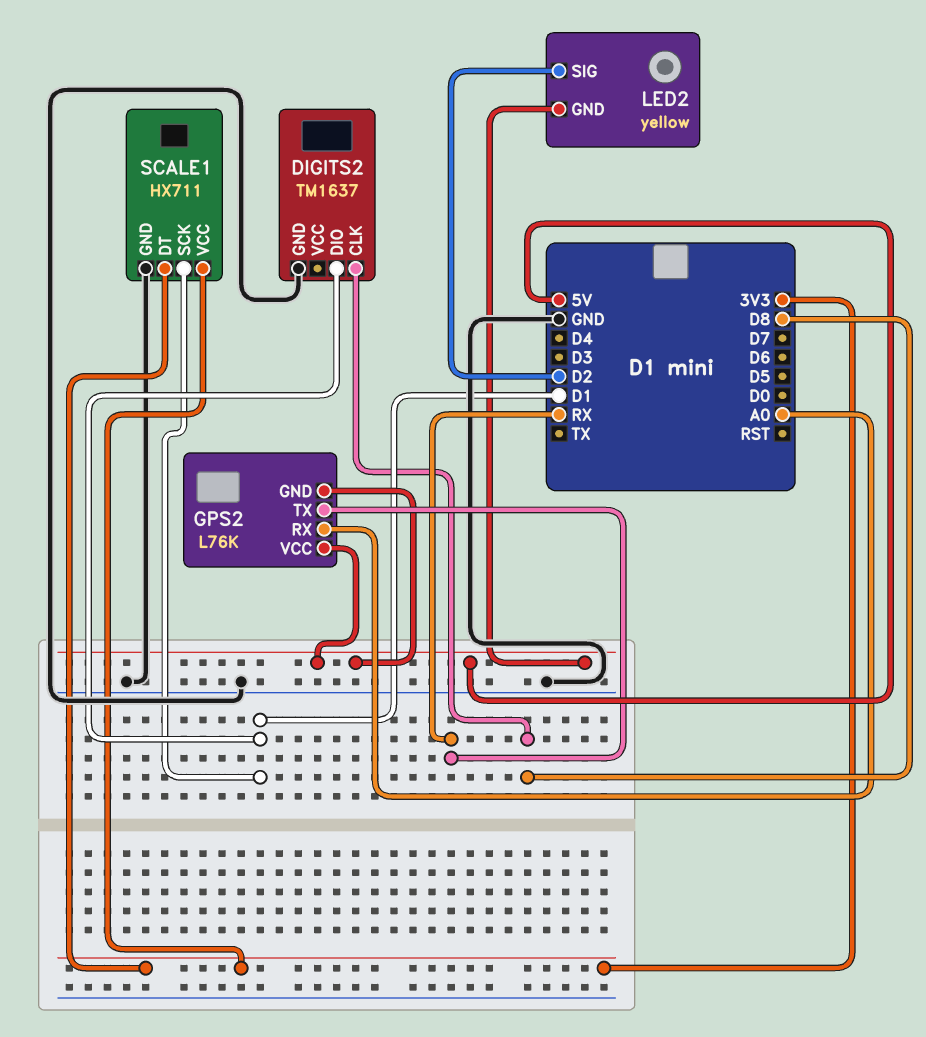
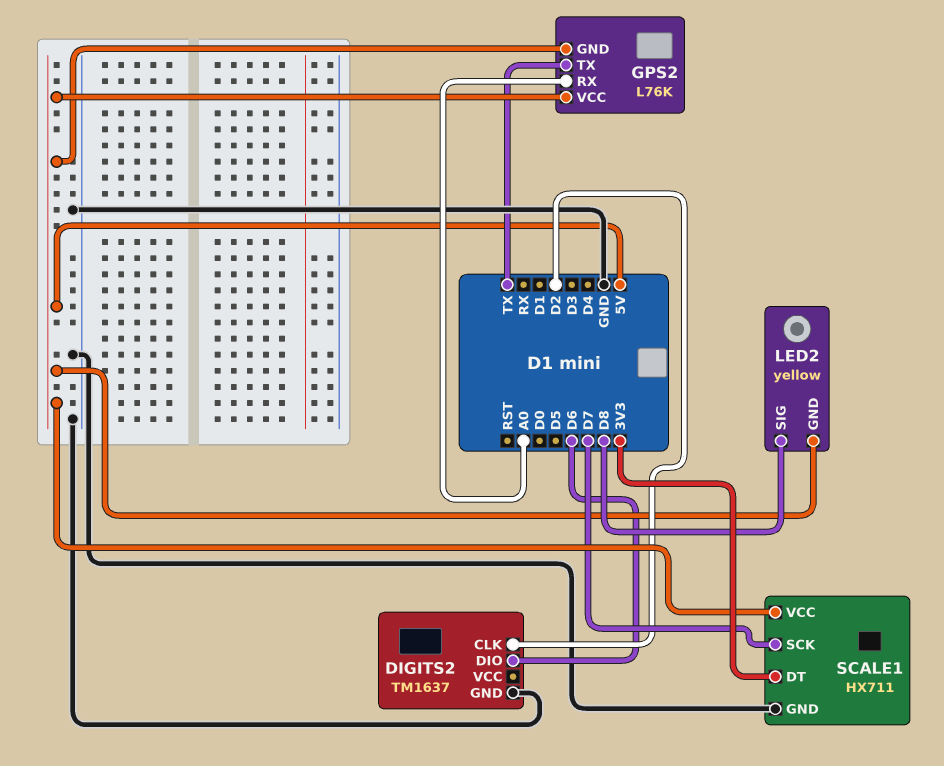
DIGITS2 pin CLK: D8 -> D2
DIGITS2 pin DIO: D1 -> D6
GPS2 pin TX: RX -> TX
LED2 pin SIG: D2 -> D8
SCALE1 pin SCK: D1 -> D7
SCALE1 pin VCC: 3V3 -> 5V

